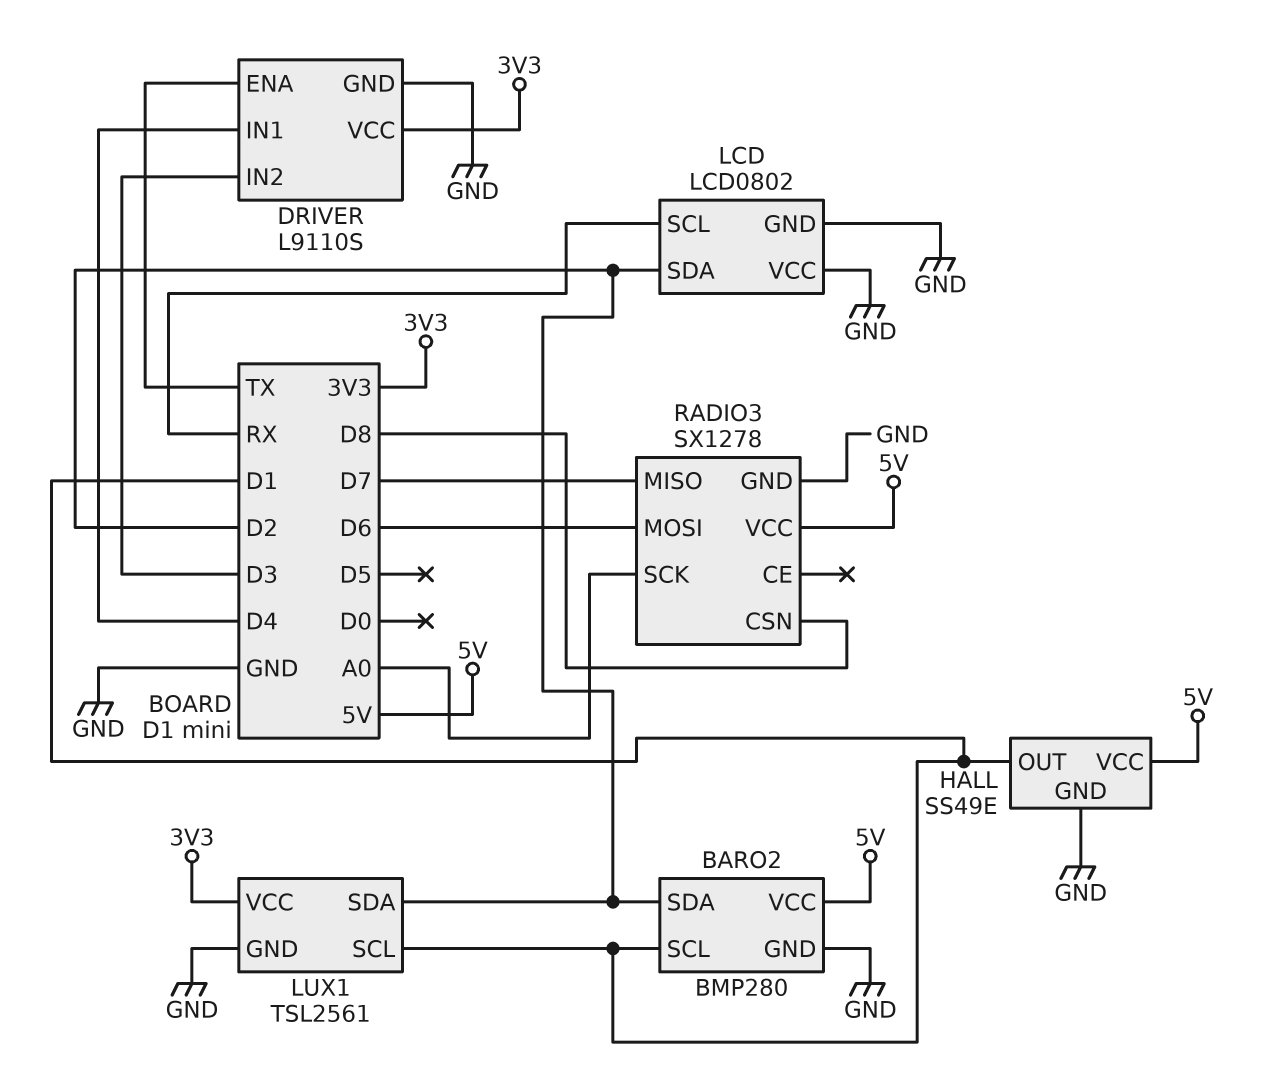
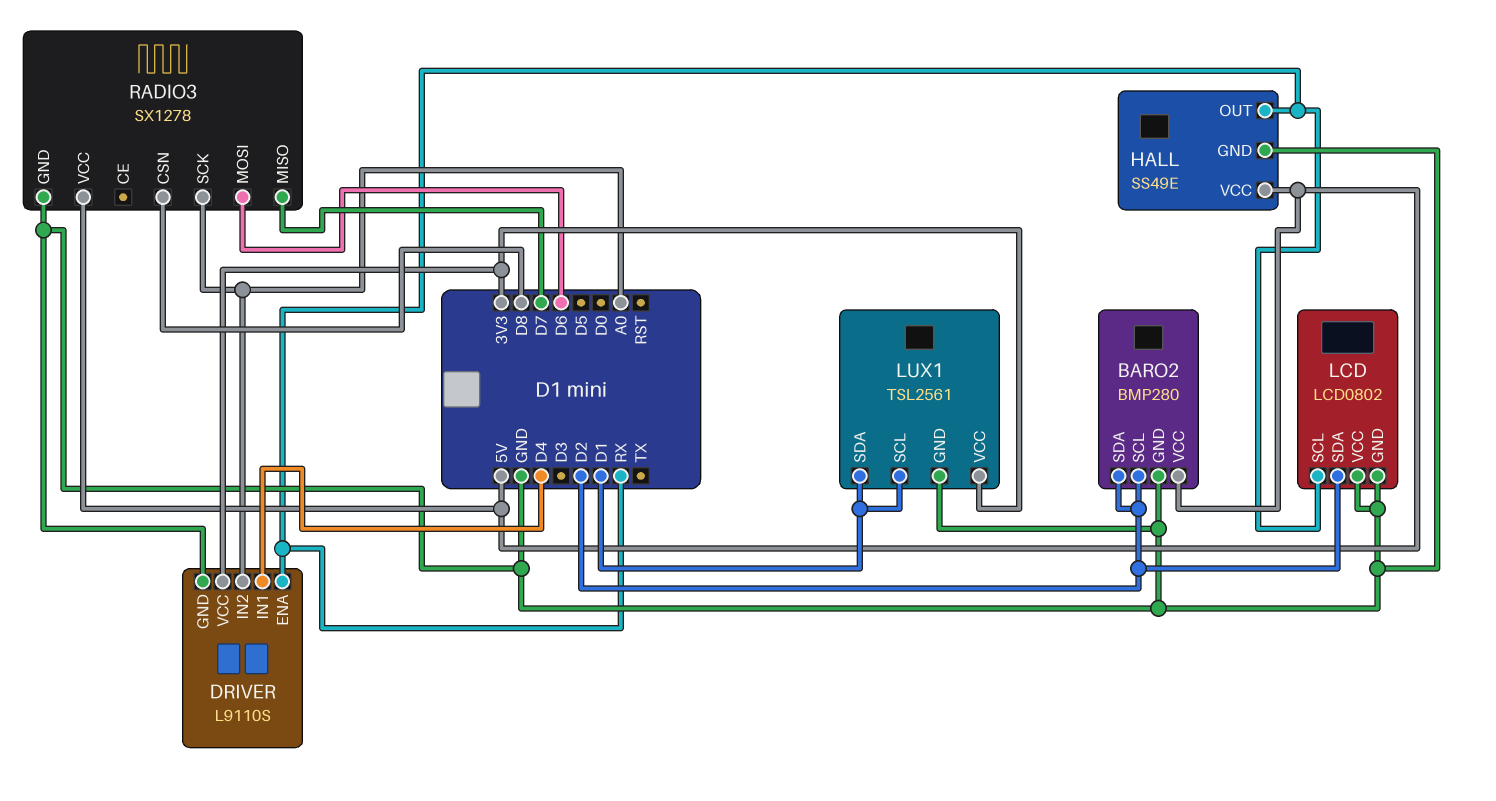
BARO2 pin SCL: D1 -> D2
DRIVER pin ENA: TX -> RX
DRIVER pin IN2: D3 -> A0
HALL pin OUT: D1 -> RX
LUX1 pin SDA: D2 -> D1

